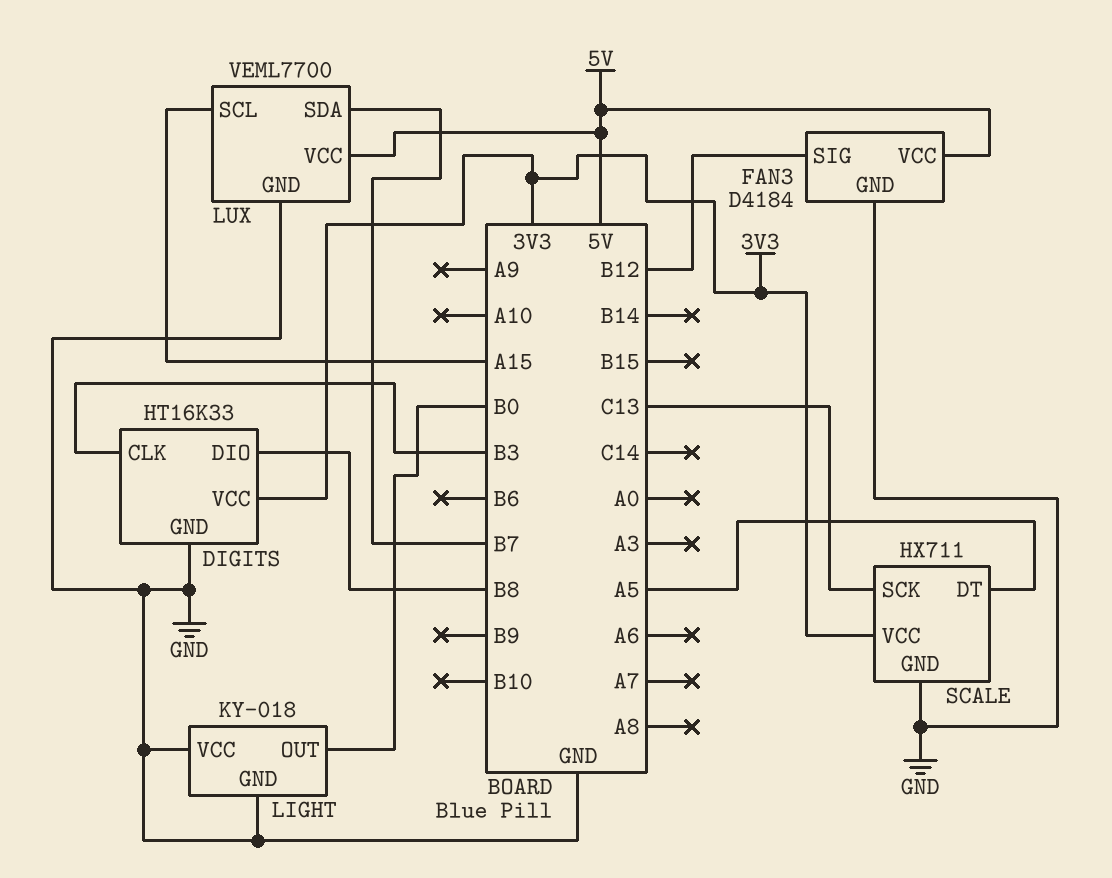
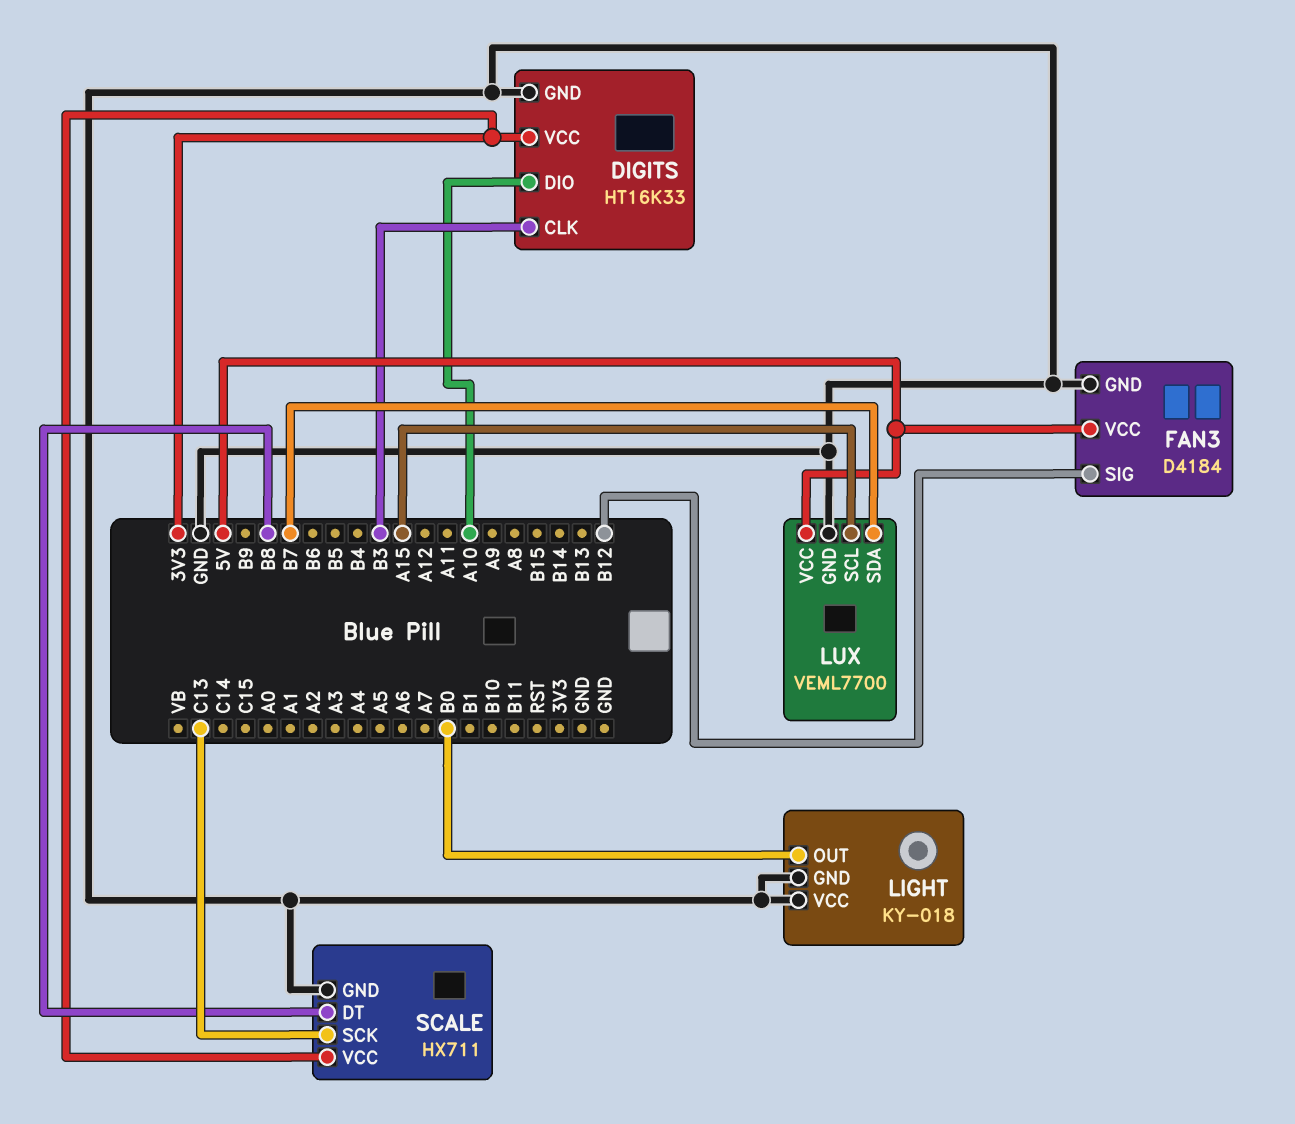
DIGITS pin DIO: B8 -> A10
SCALE pin DT: A5 -> B8

